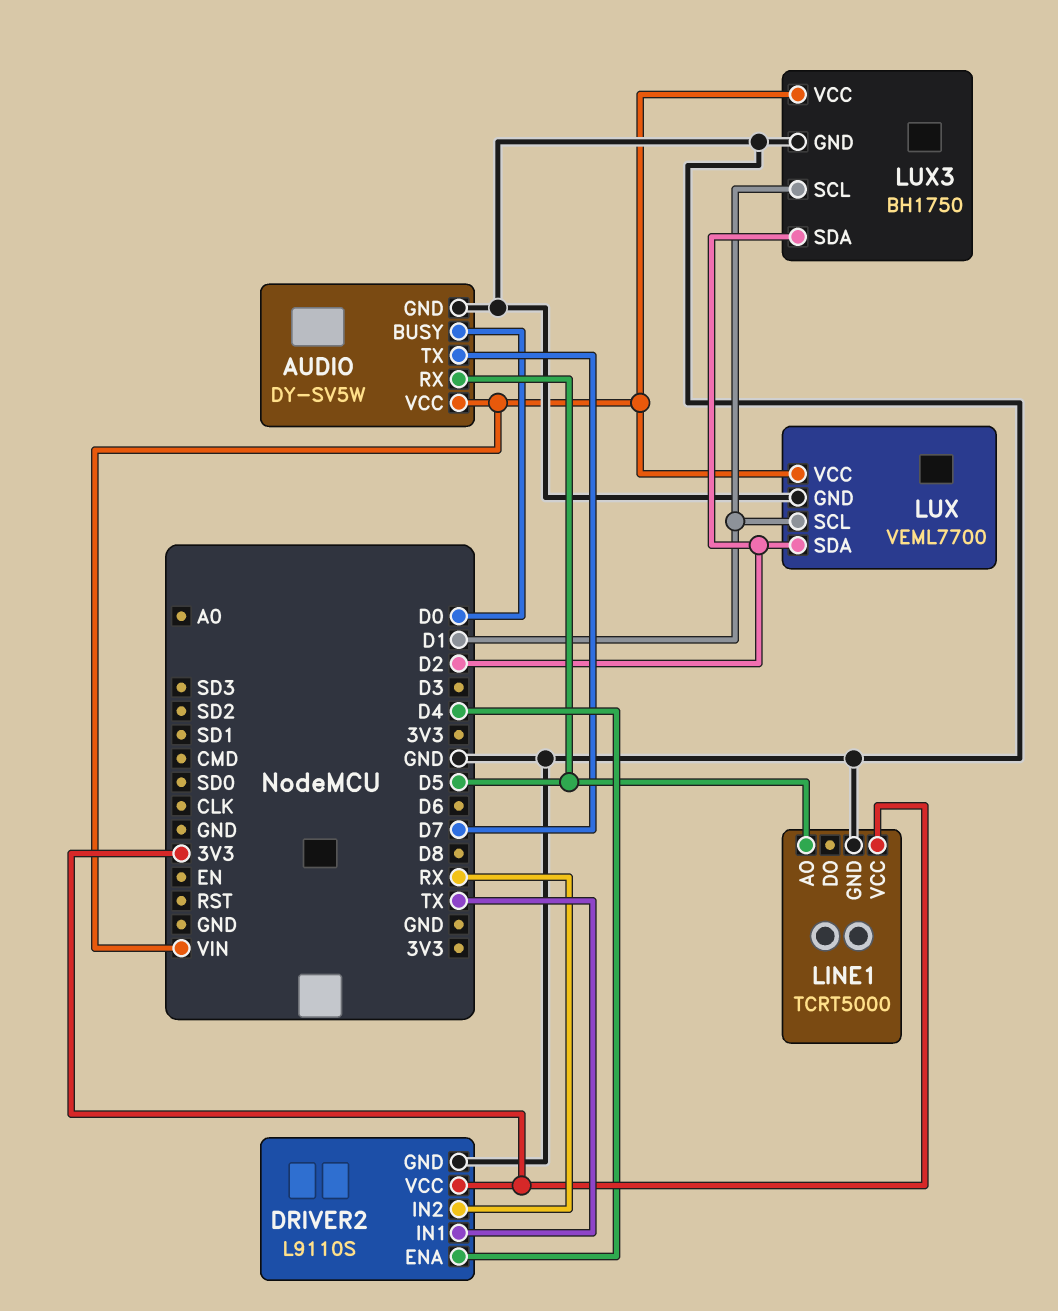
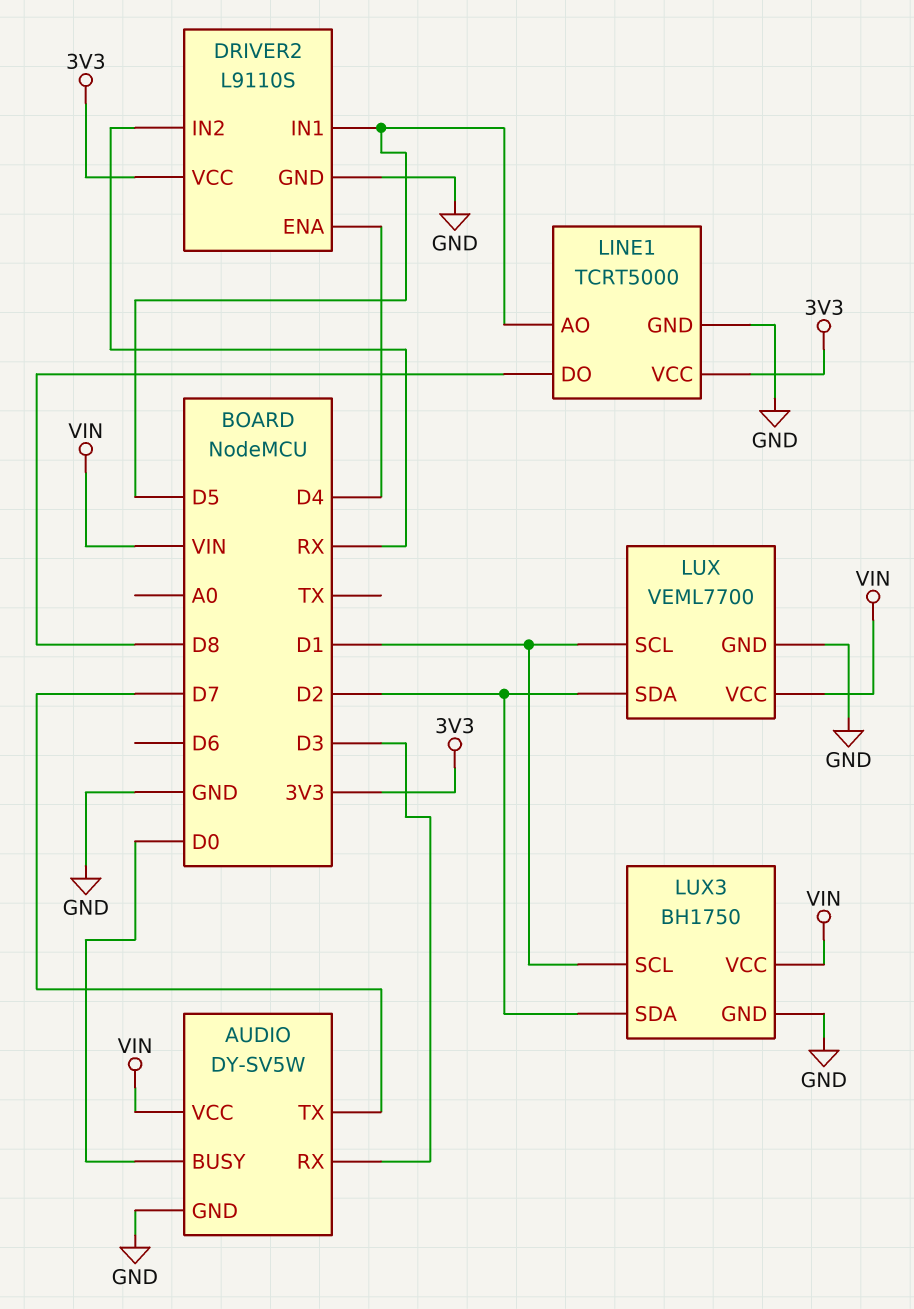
AUDIO pin RX: D5 -> D3
DRIVER2 pin IN1: TX -> D5
LINE1 pin DO: none -> D8

